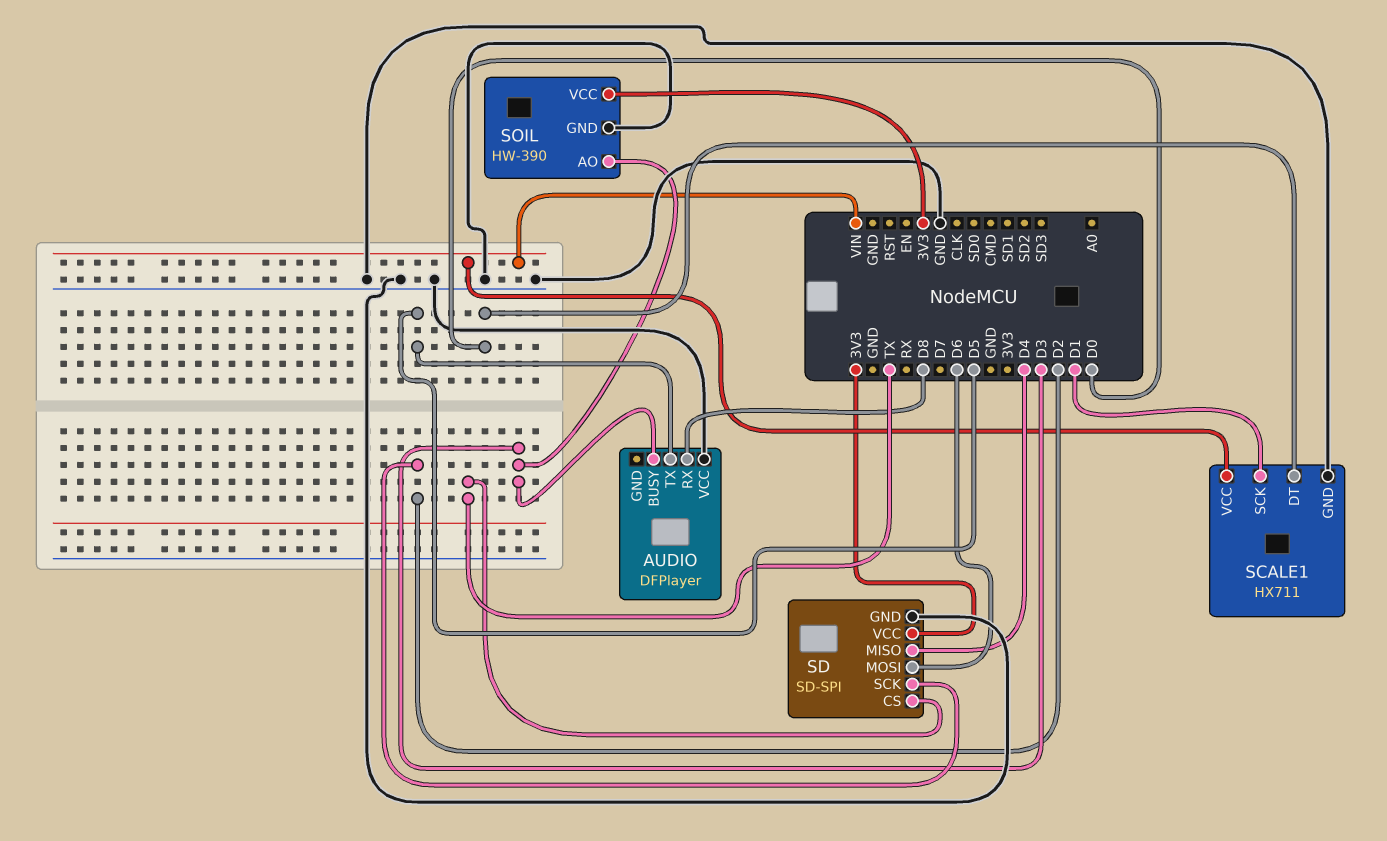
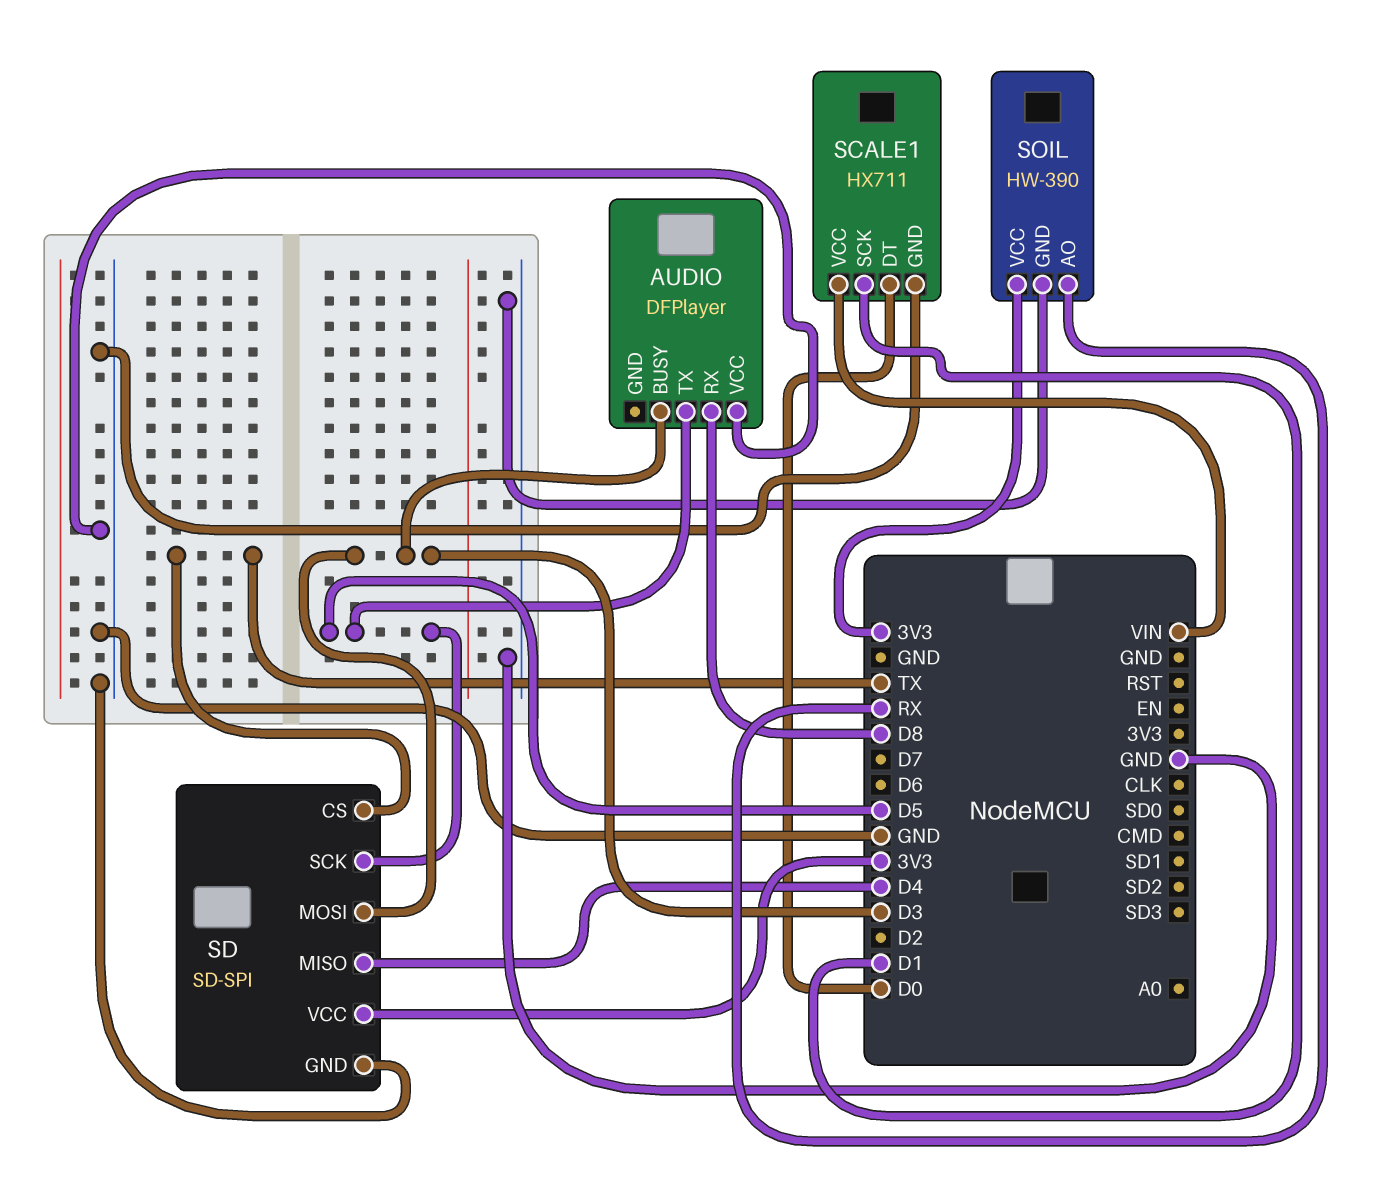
SD pin MOSI: D6 -> D3
SD pin SCK: D2 -> D5
SOIL pin AO: D3 -> RX

